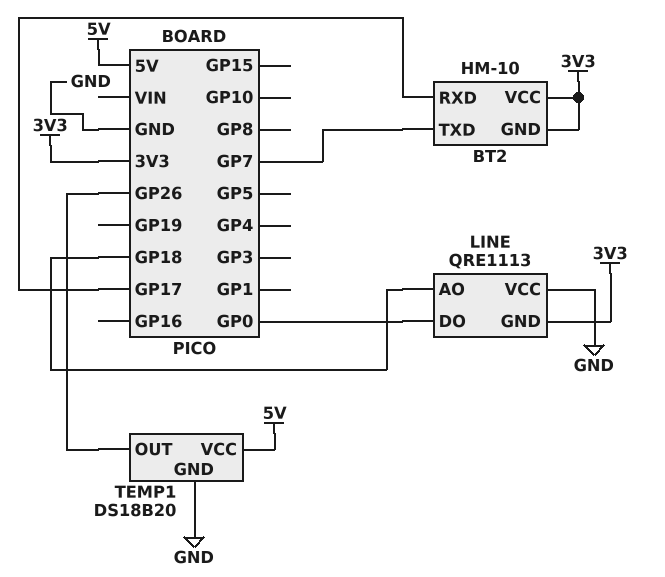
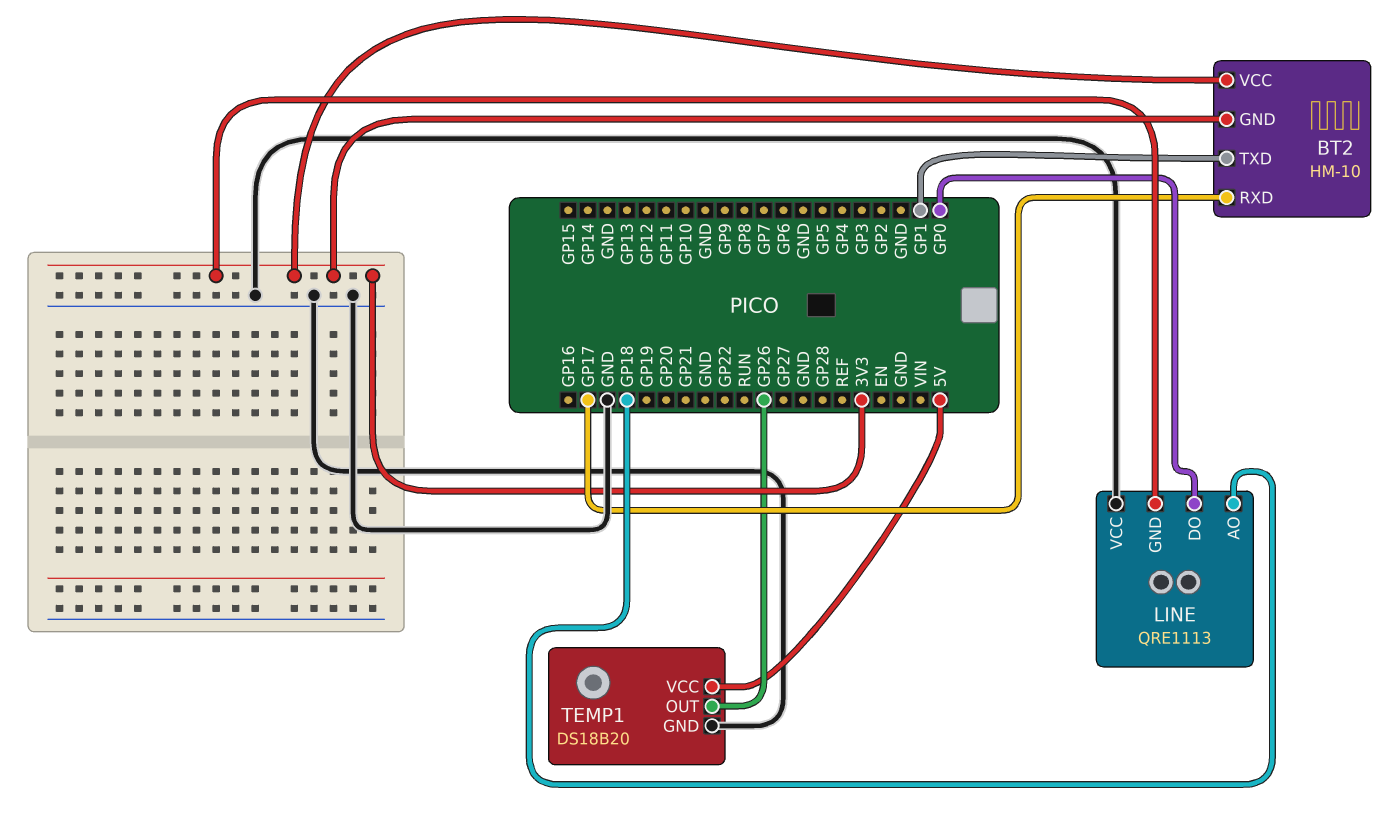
BT2 pin TXD: GP7 -> GP1

